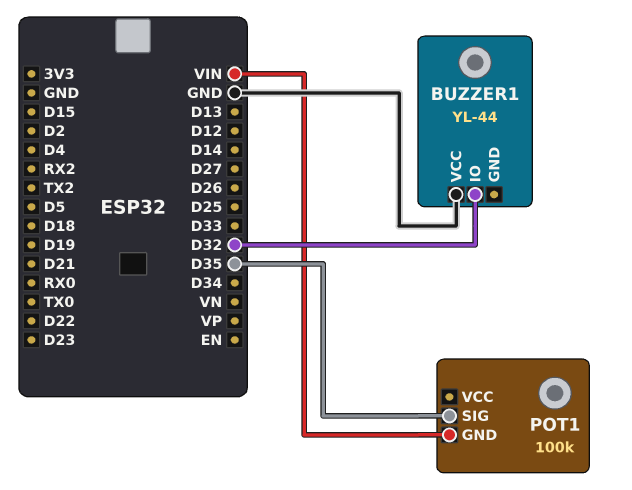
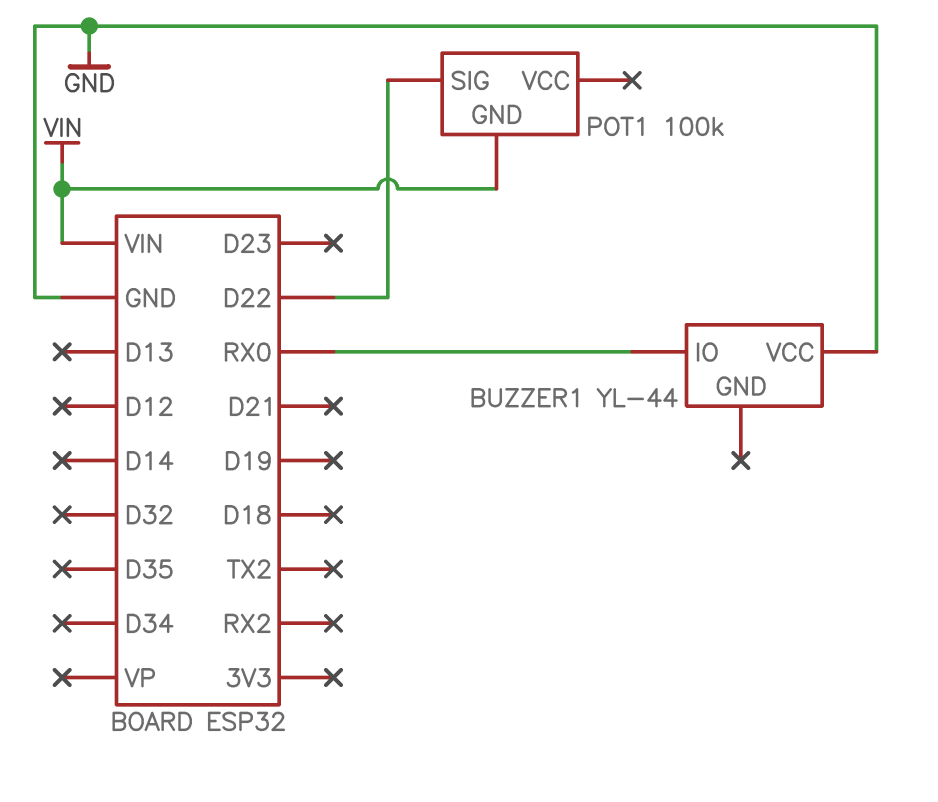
BUZZER1 pin IO: D32 -> RX0
POT1 pin SIG: D35 -> D22

